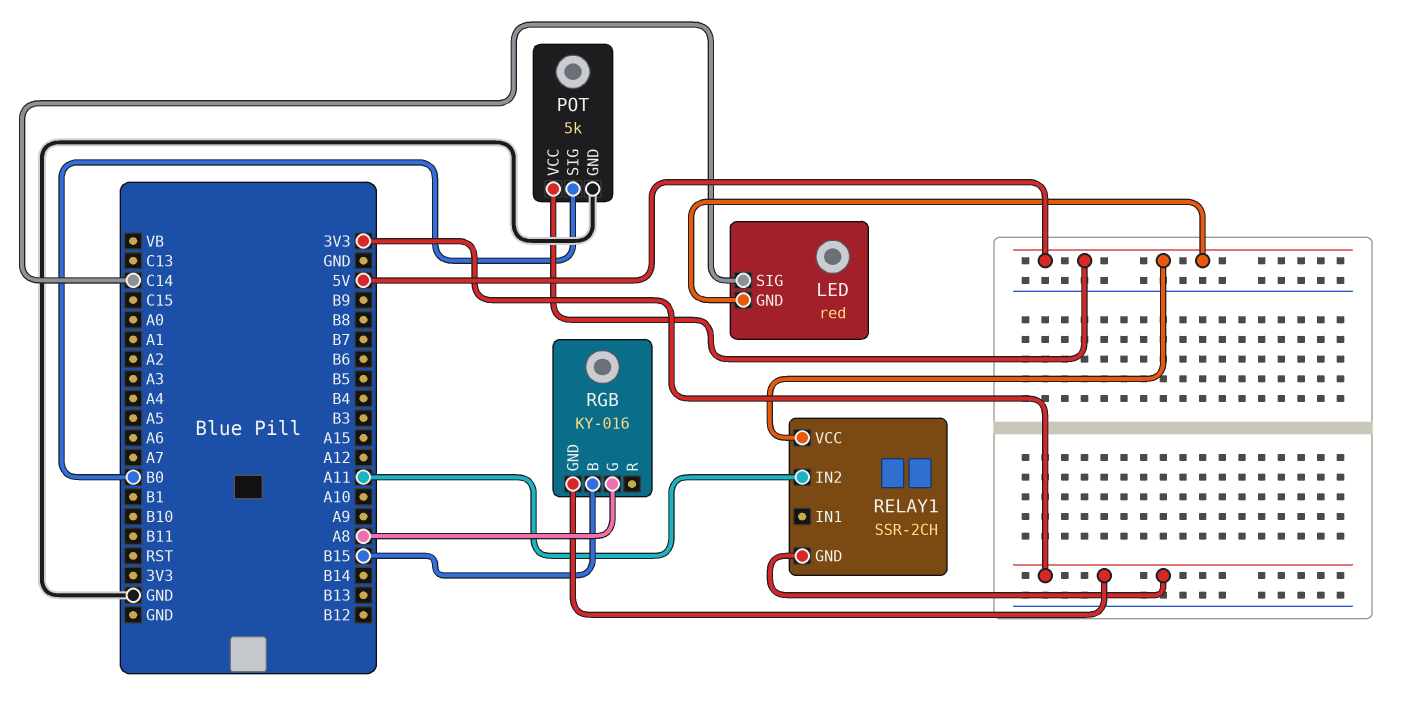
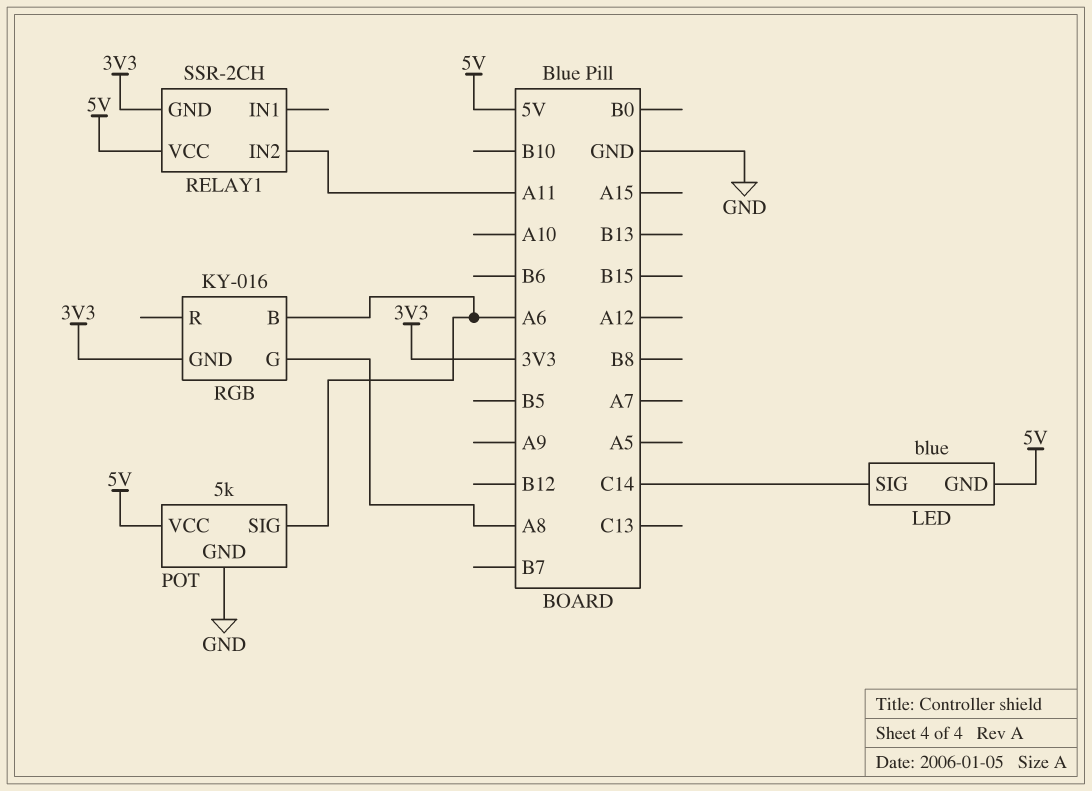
LED: red -> blue
POT pin SIG: B0 -> A6
RGB pin B: B15 -> A6

